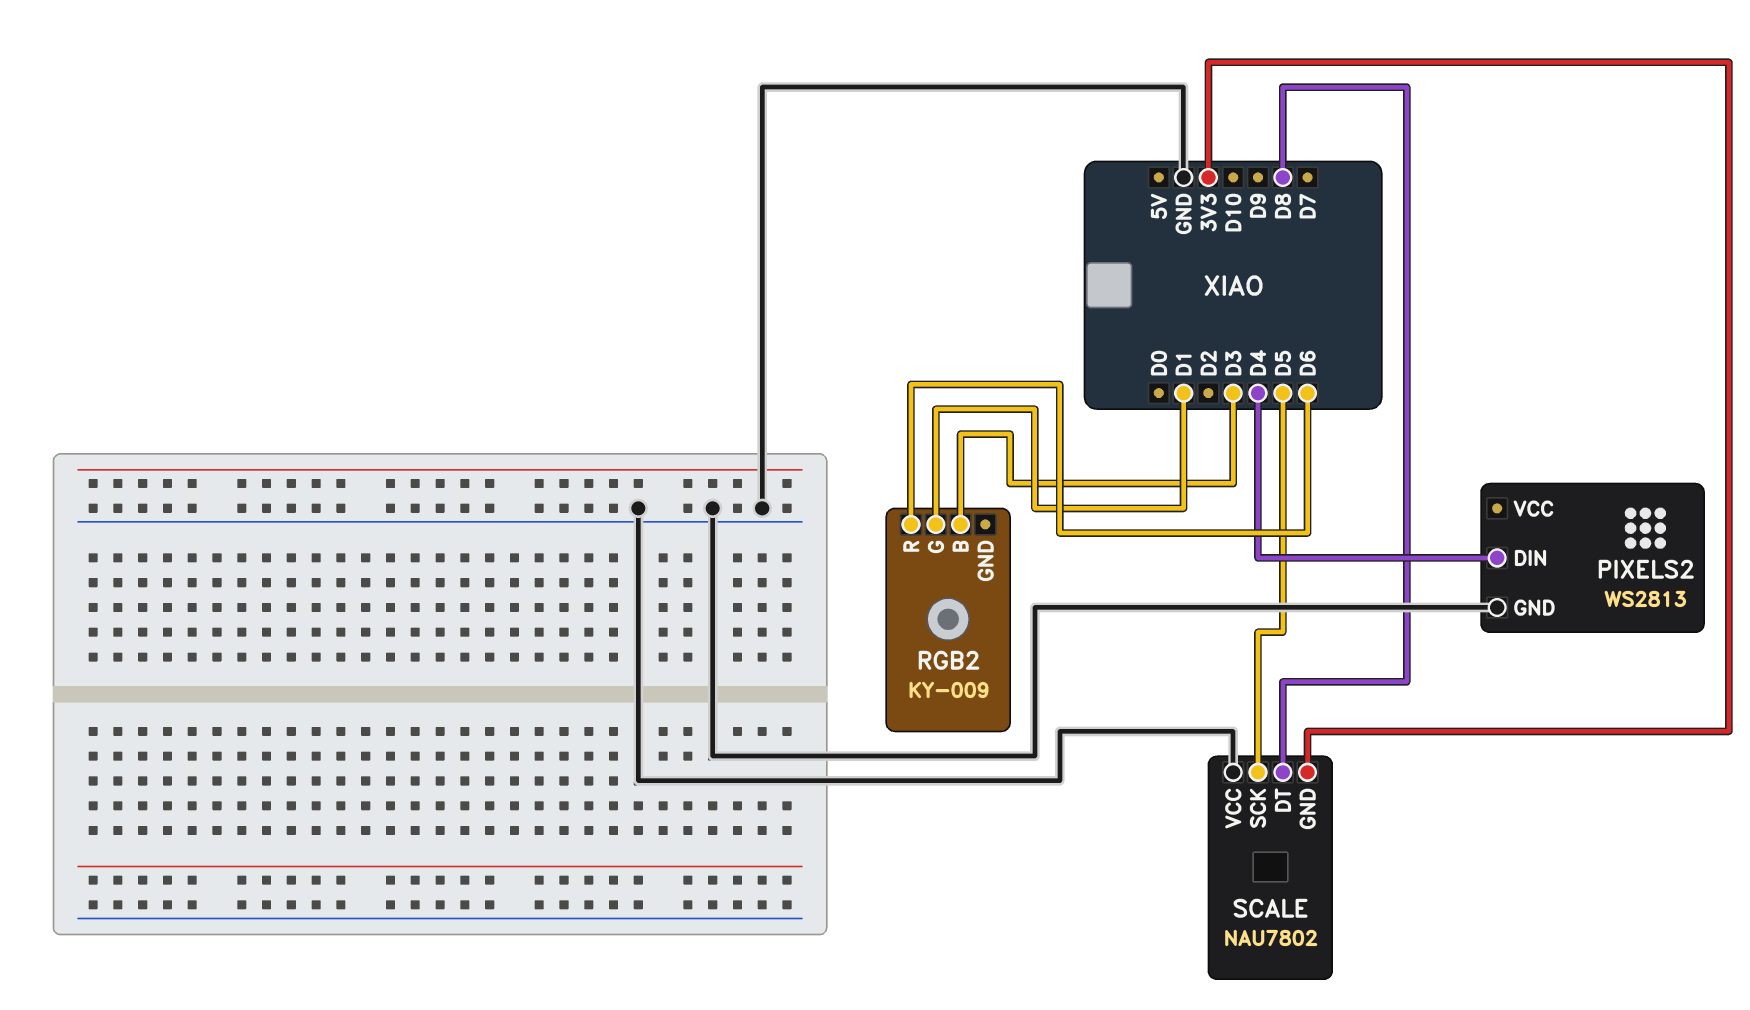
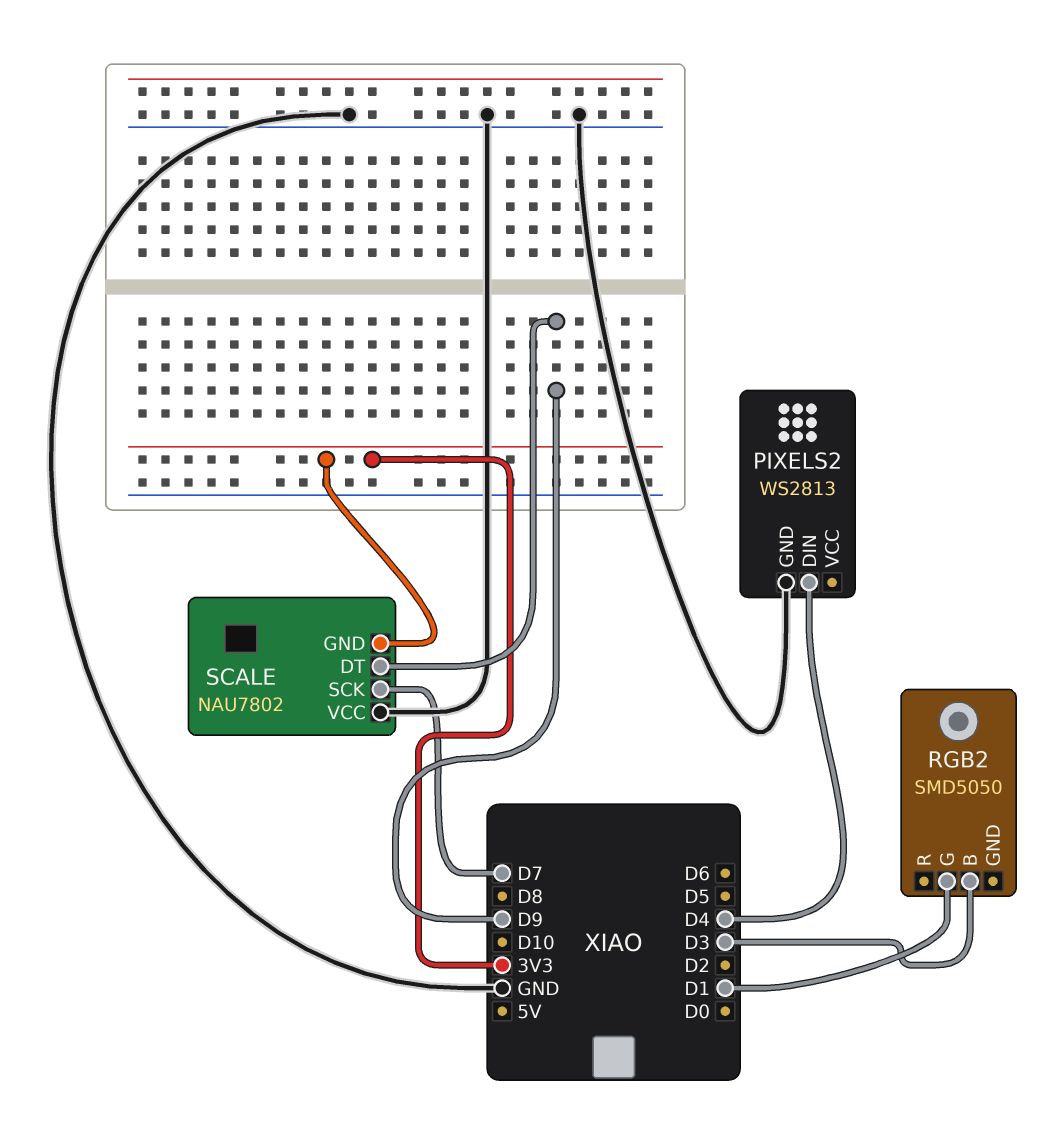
RGB2: KY-009 -> SMD5050
RGB2 pin R: D6 -> none
SCALE pin DT: D8 -> D9
SCALE pin SCK: D5 -> D7

